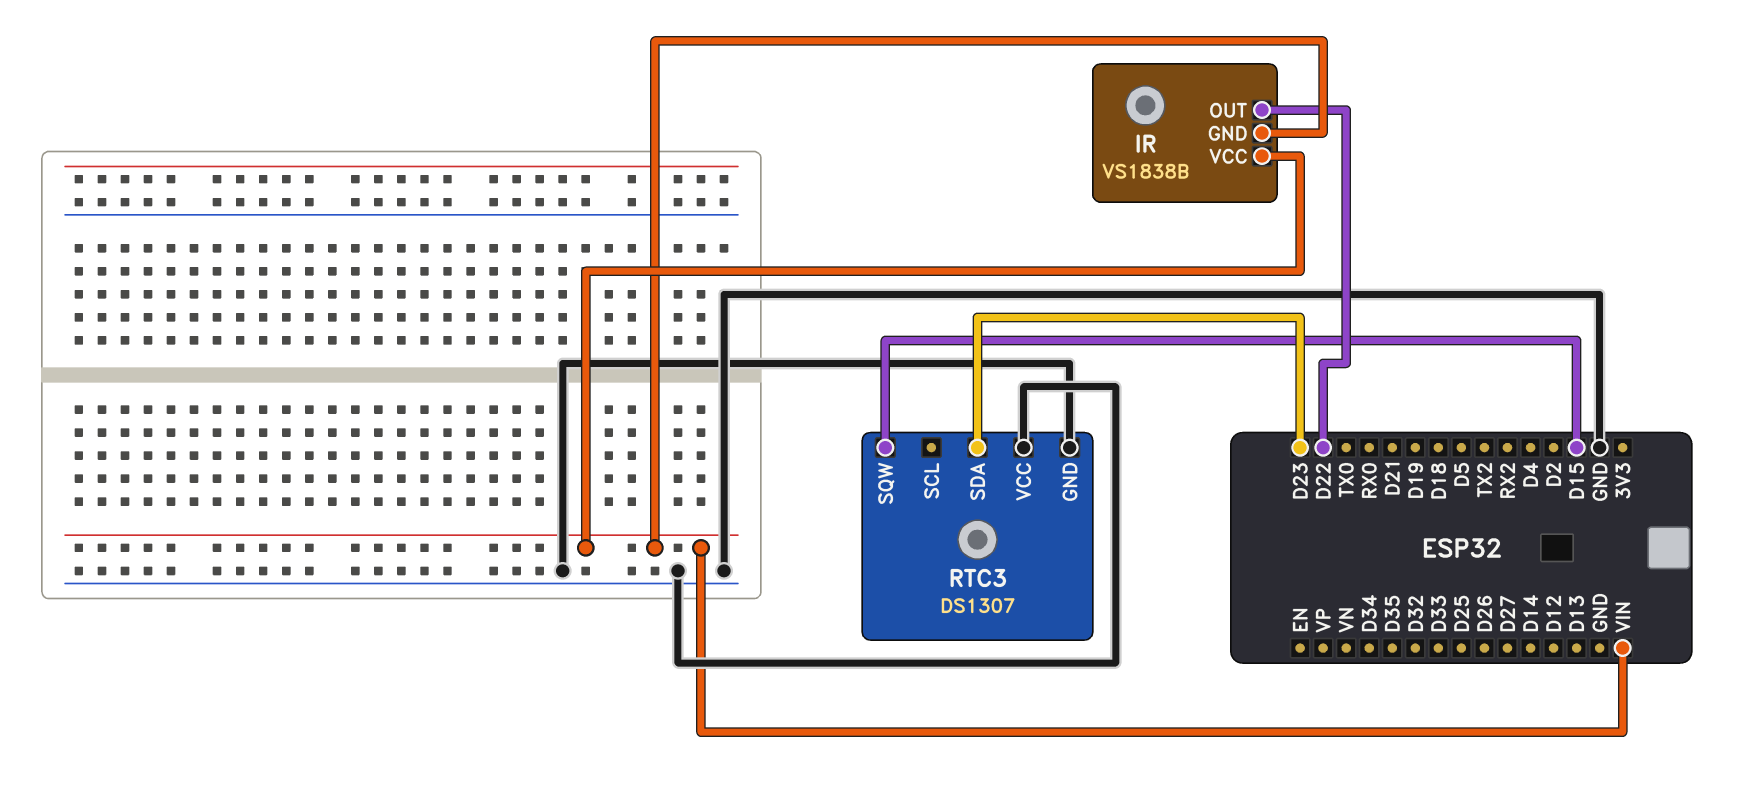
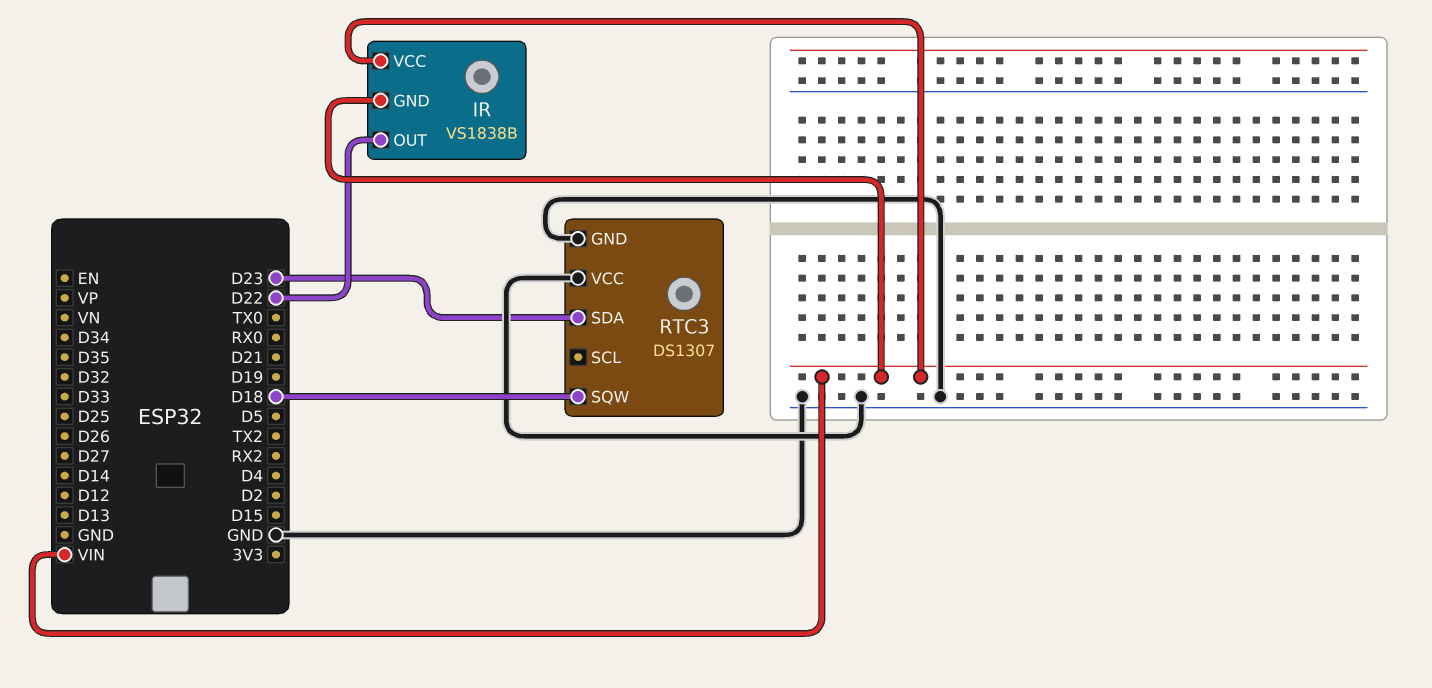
RTC3 pin SQW: D15 -> D18

